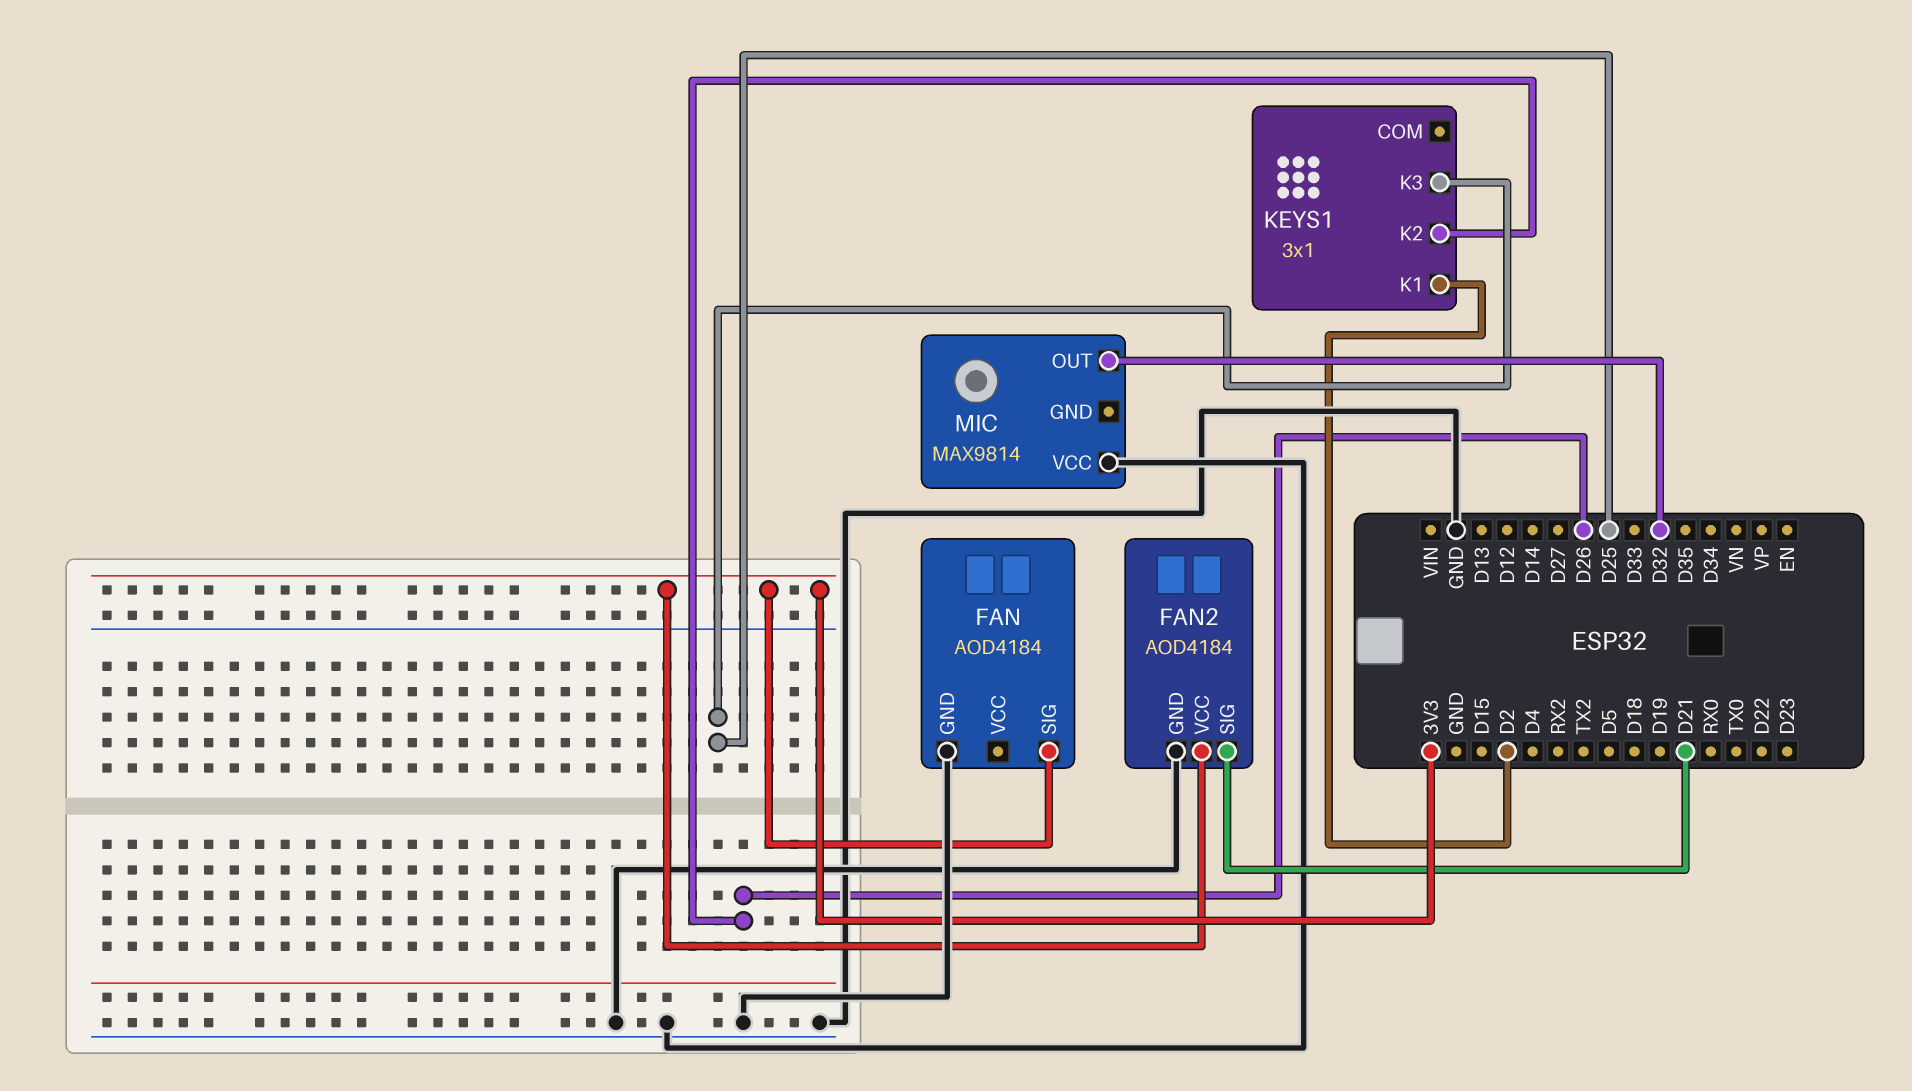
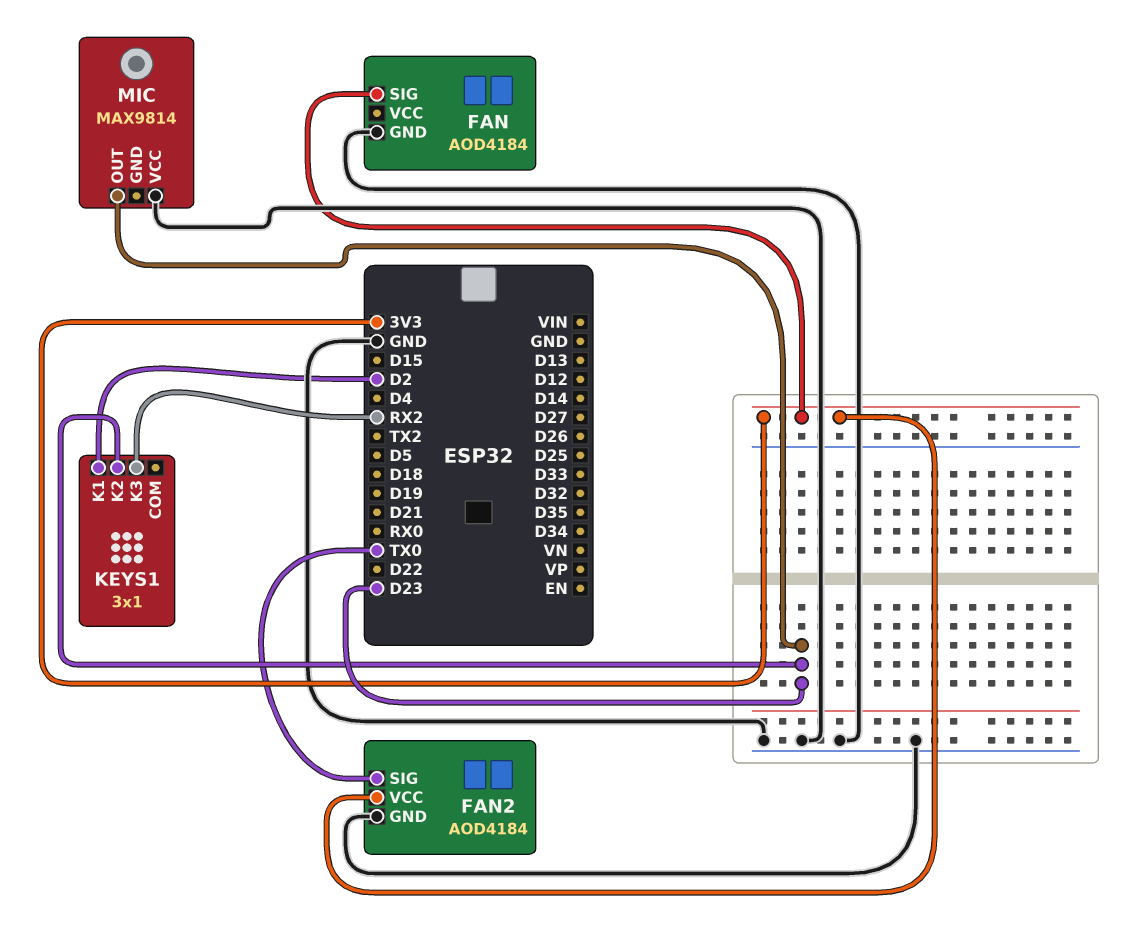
FAN2 pin SIG: D21 -> TX0
KEYS1 pin K2: D26 -> D23
KEYS1 pin K3: D25 -> RX2
MIC pin OUT: D32 -> D23

